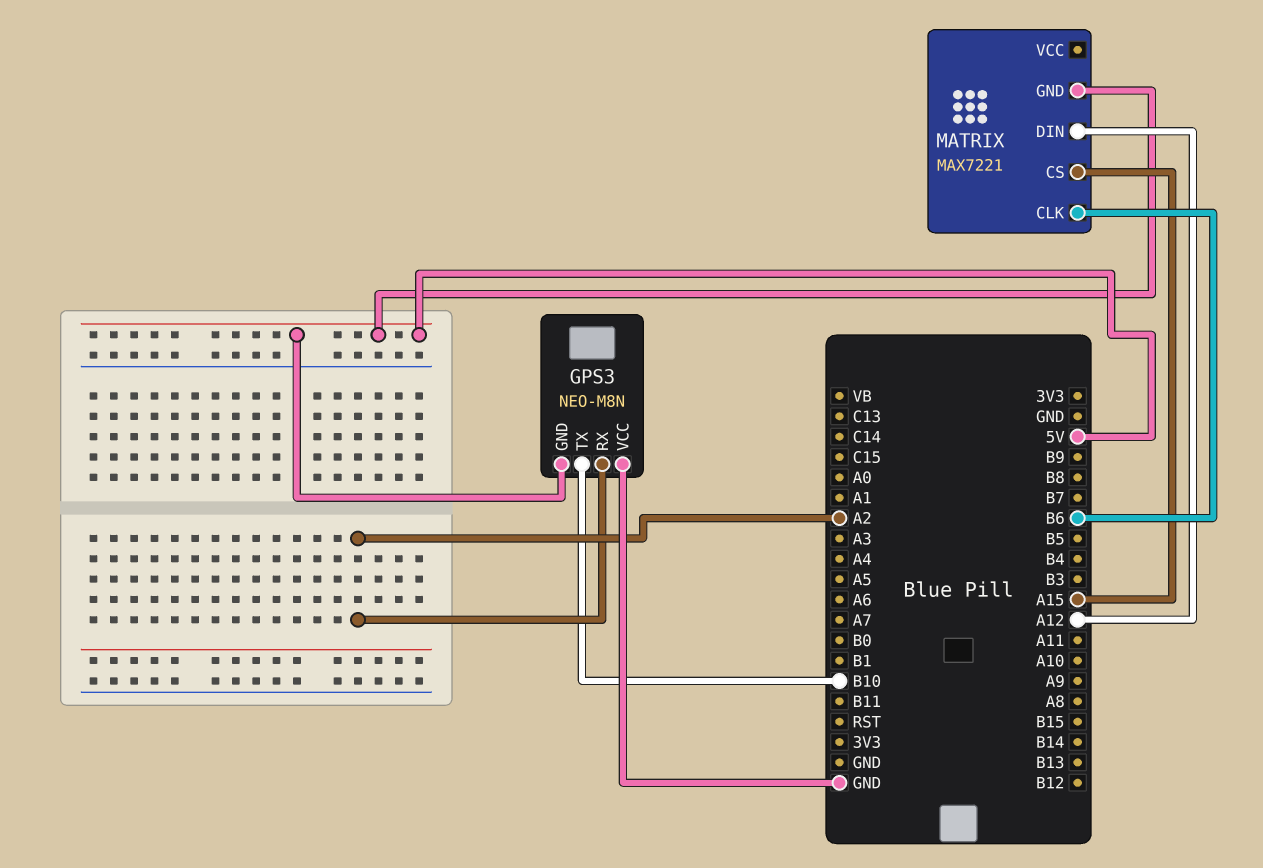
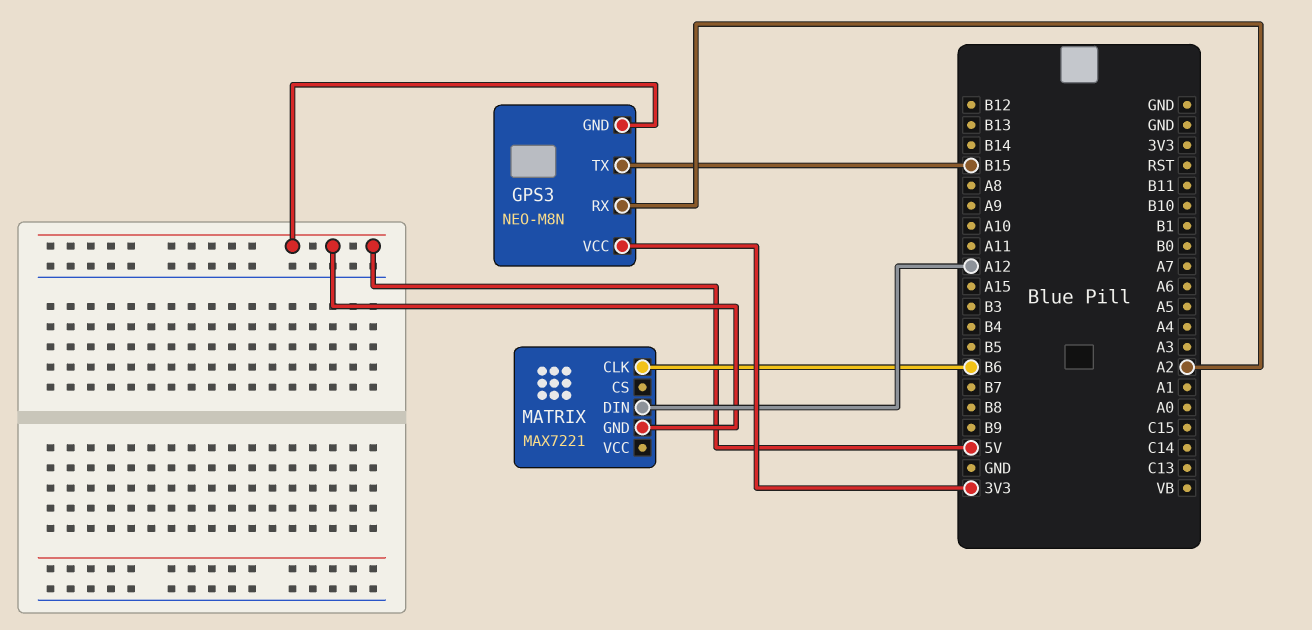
GPS3 pin TX: B10 -> B15
GPS3 pin VCC: GND -> 3V3
MATRIX pin CS: A15 -> none

